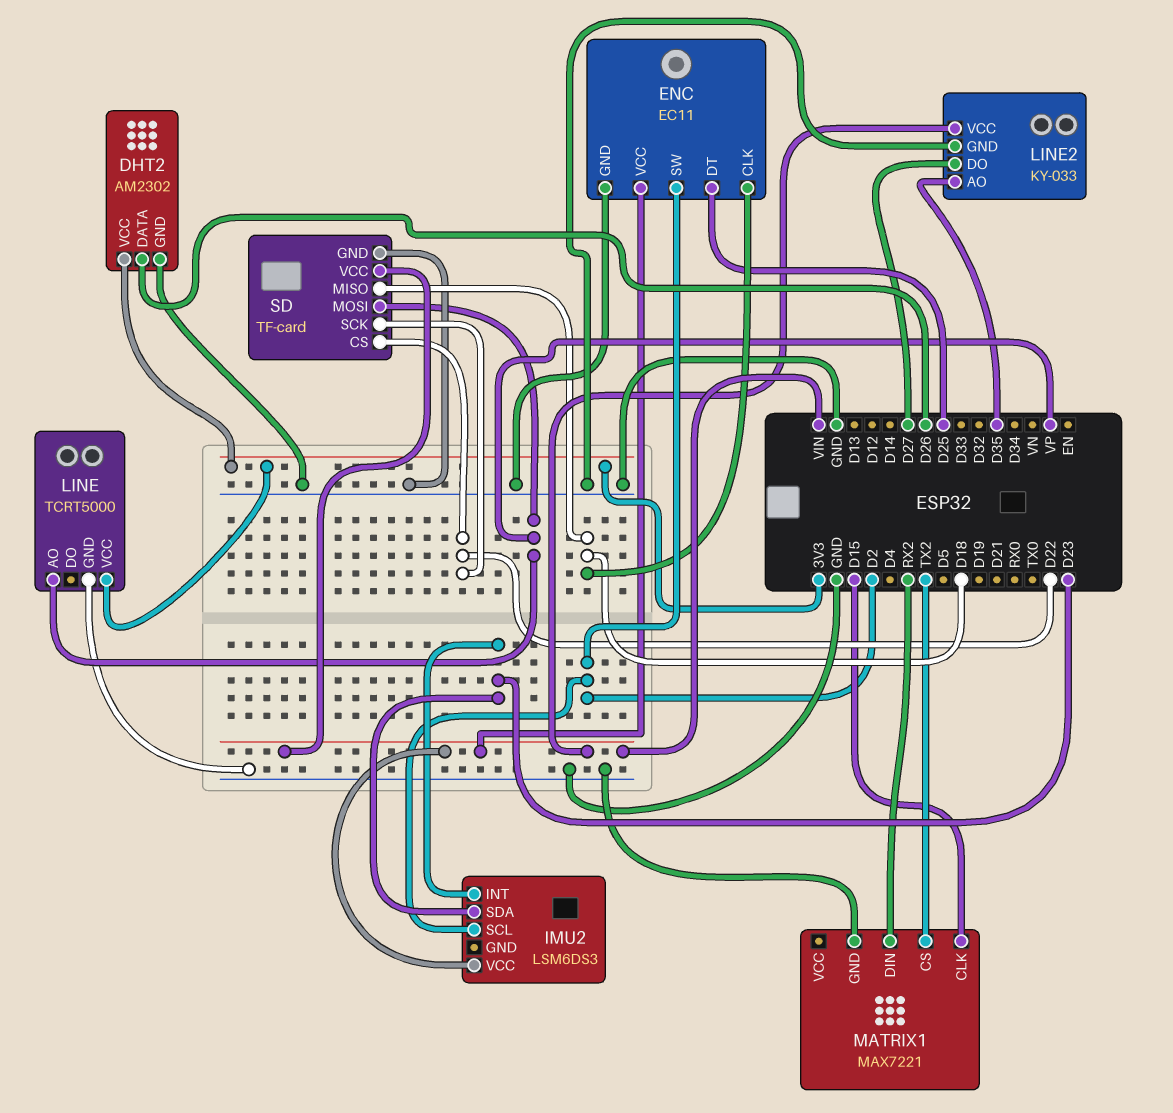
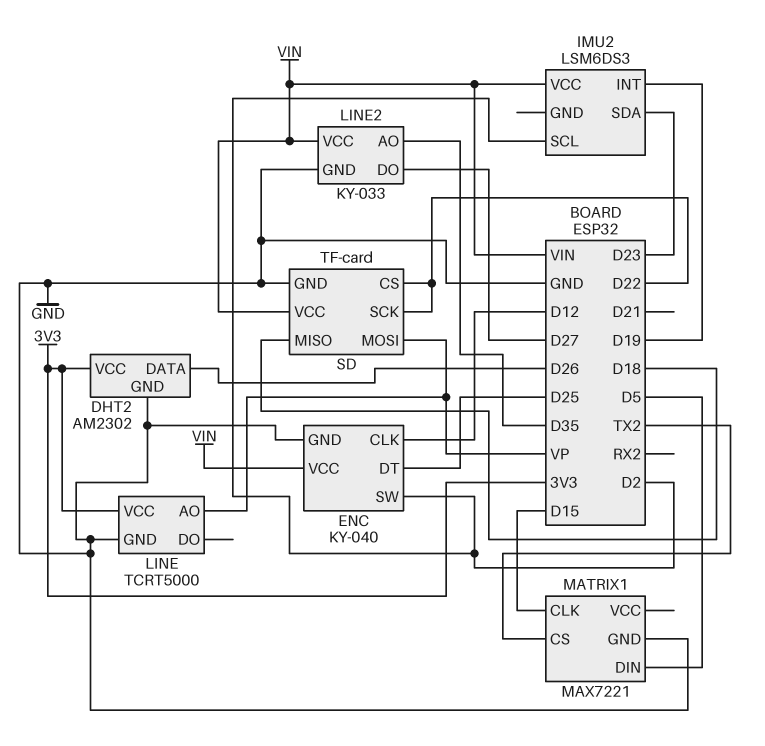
ENC: EC11 -> KY-040
ENC pin CLK: D18 -> D12
IMU2 pin INT: D23 -> D19
MATRIX1 pin DIN: RX2 -> D5

